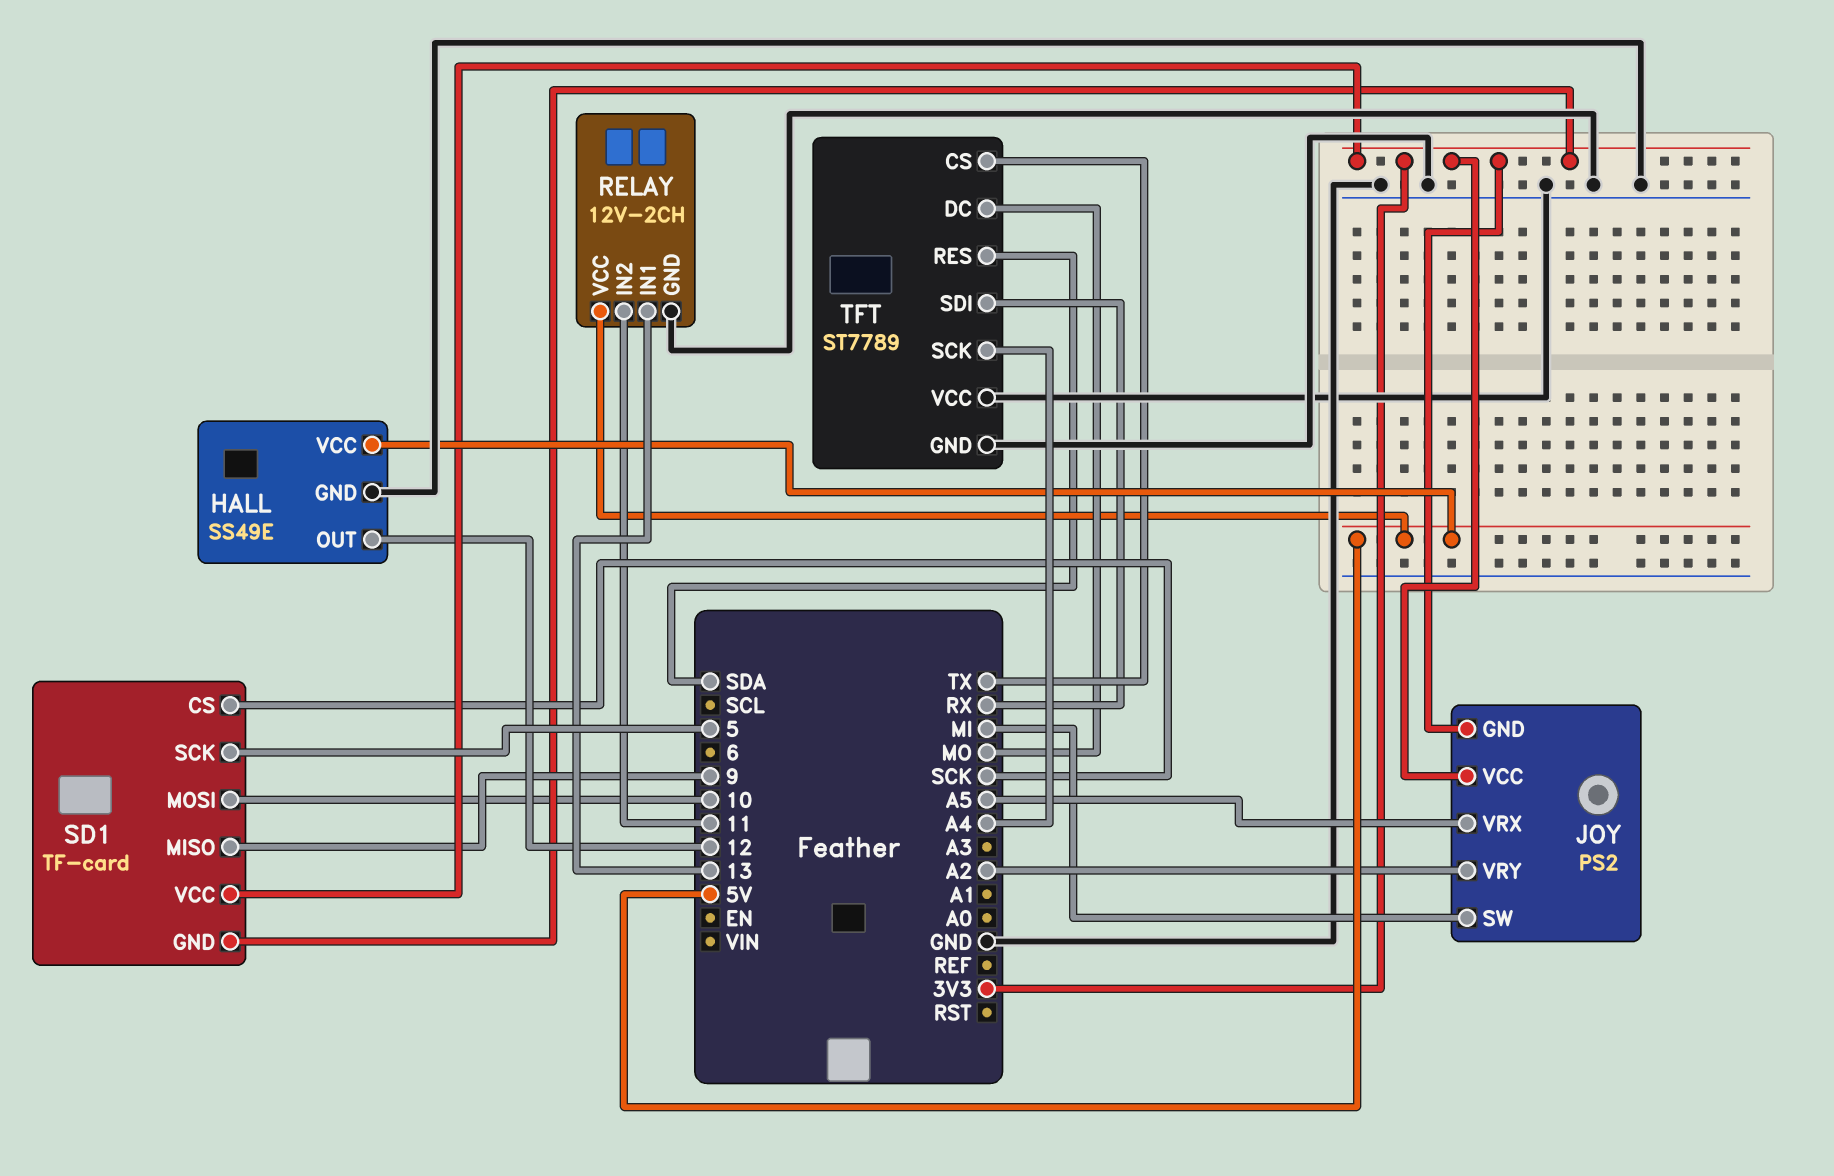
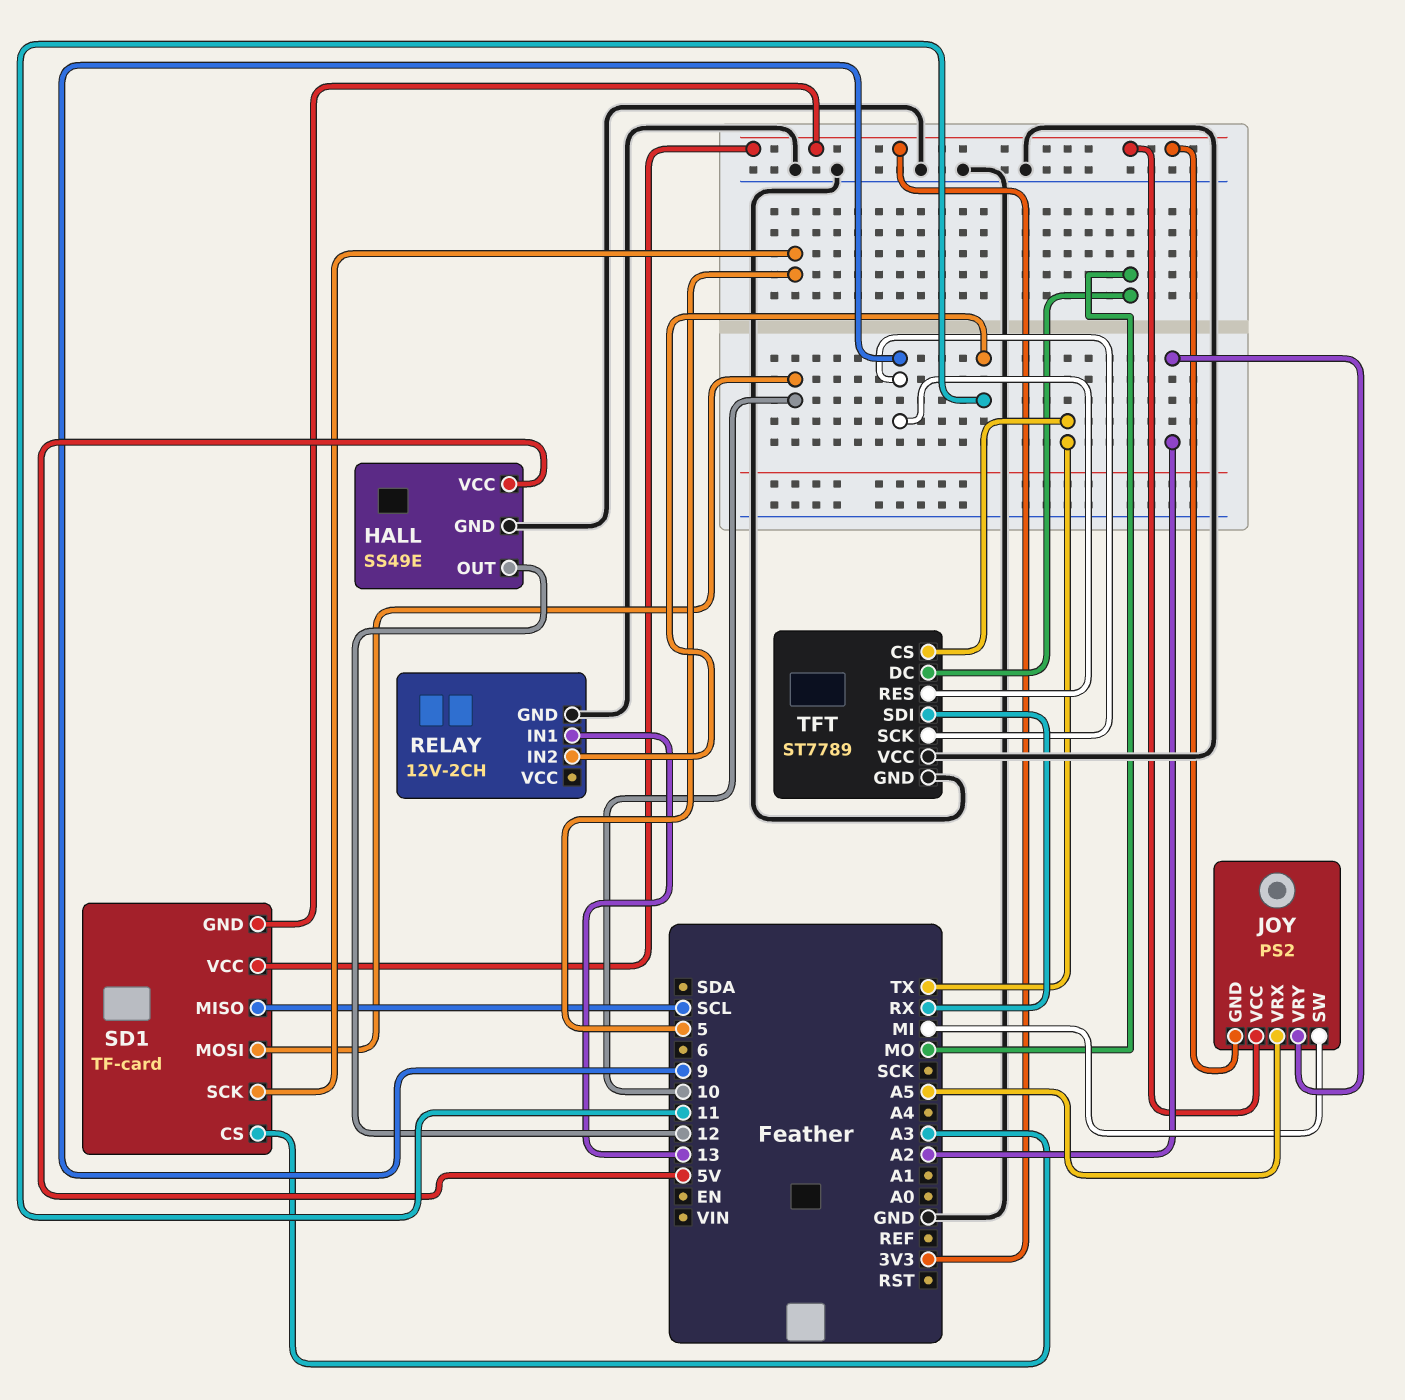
RELAY pin VCC: 5V -> none
SD1 pin CS: SCK -> A3
SD1 pin MISO: 9 -> SCL
TFT pin RES: SDA -> 9
TFT pin SCK: A4 -> 9

